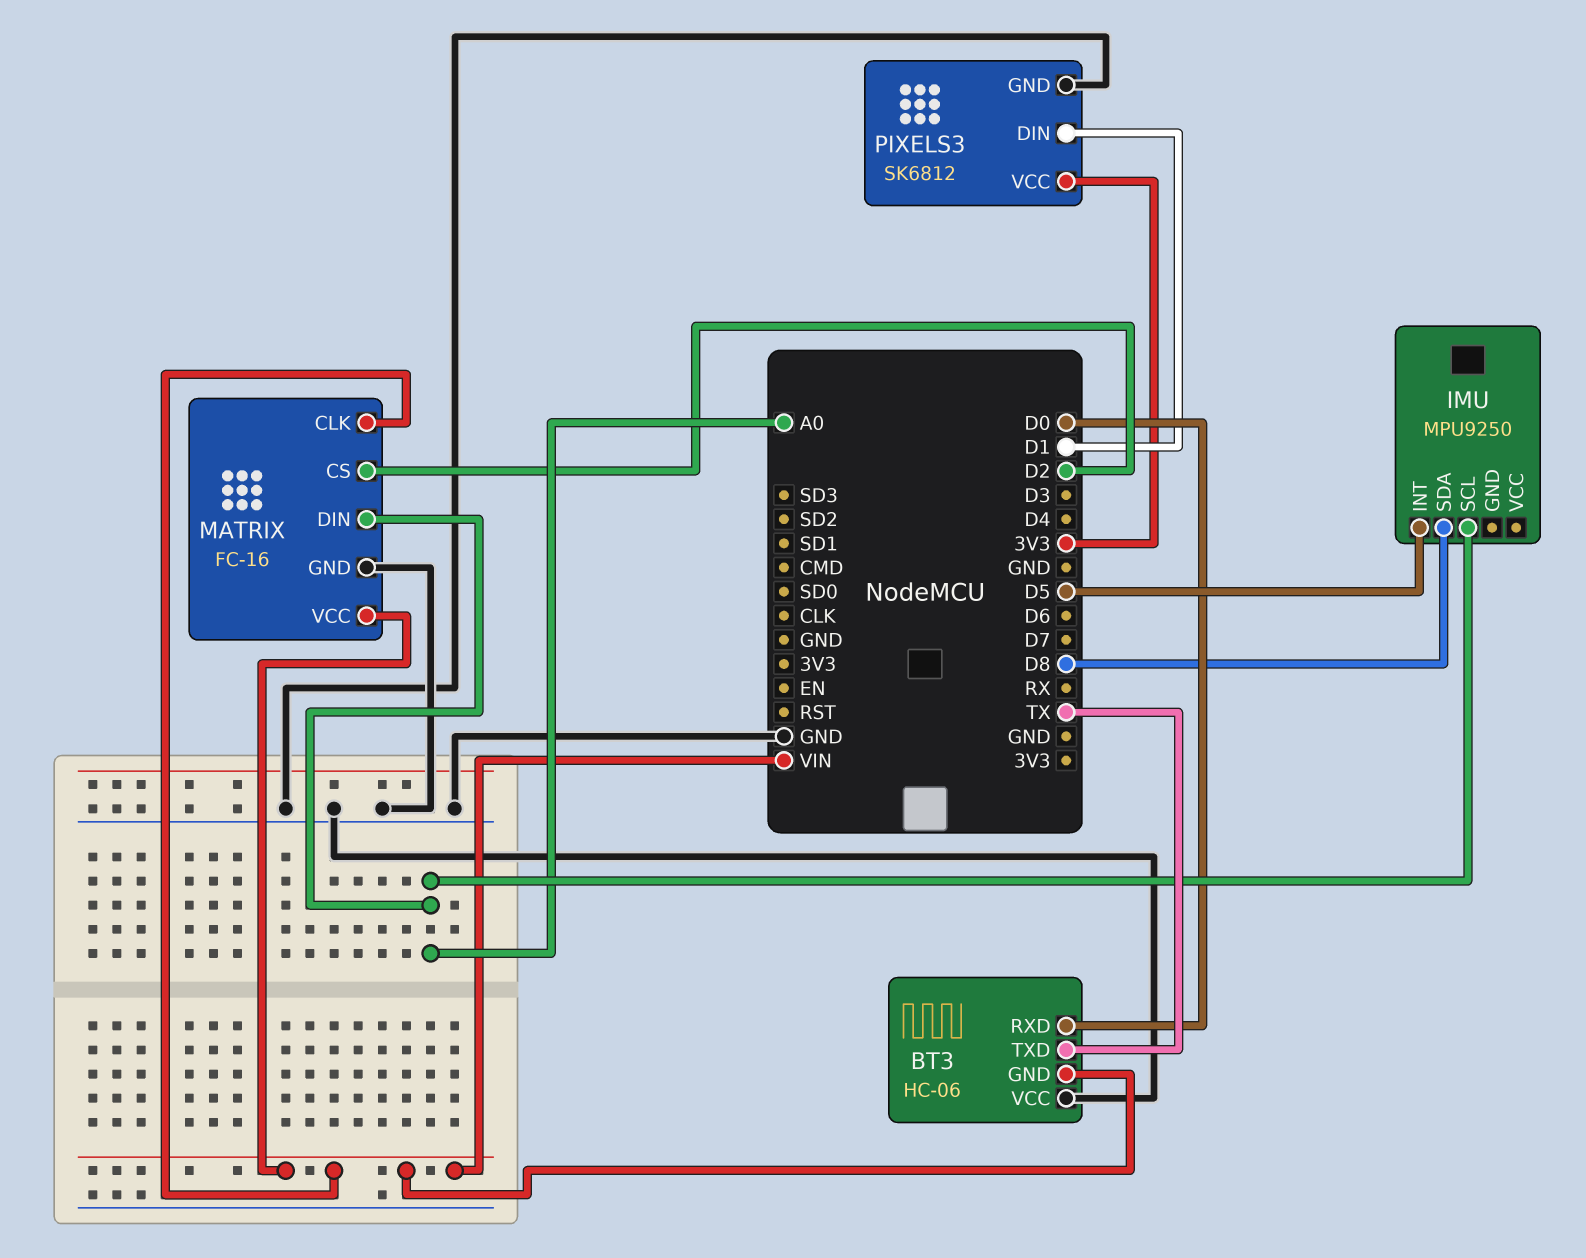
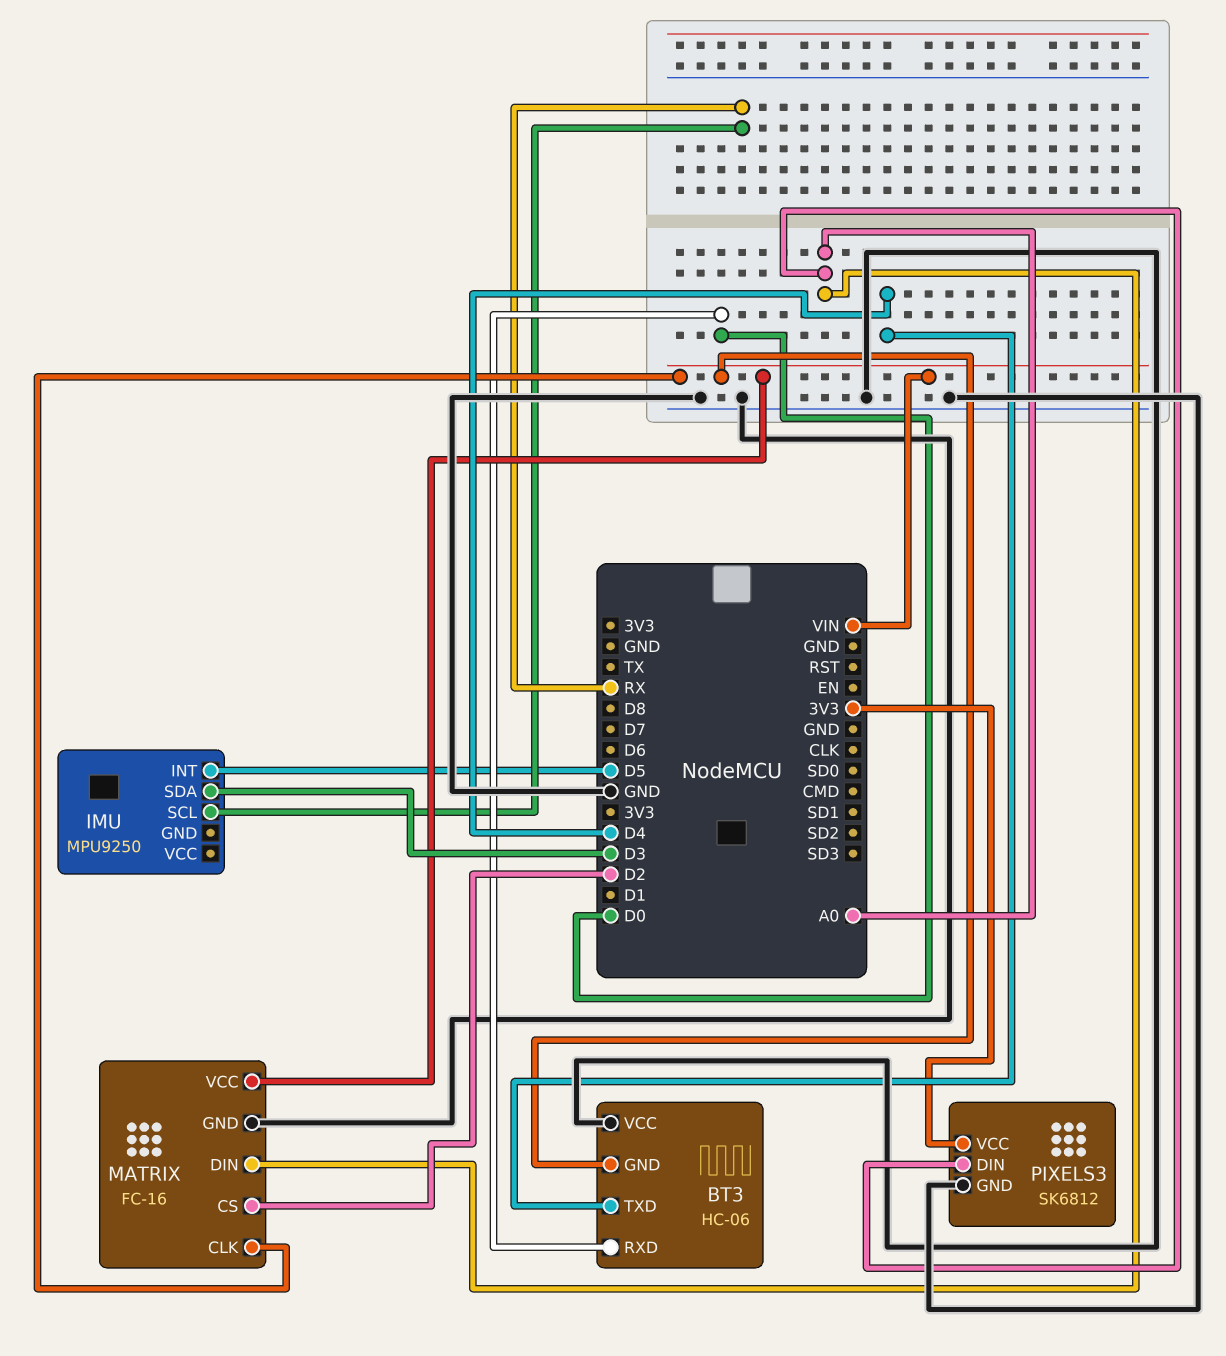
BT3 pin TXD: TX -> D4
IMU pin SCL: A0 -> RX
IMU pin SDA: D8 -> D3
PIXELS3 pin DIN: D1 -> A0

